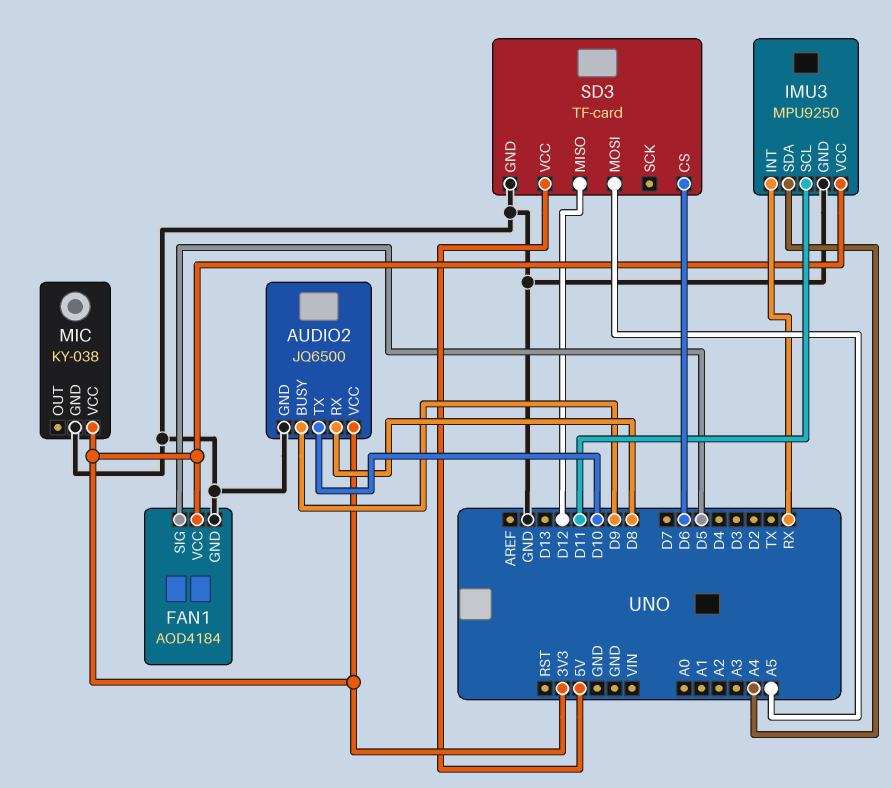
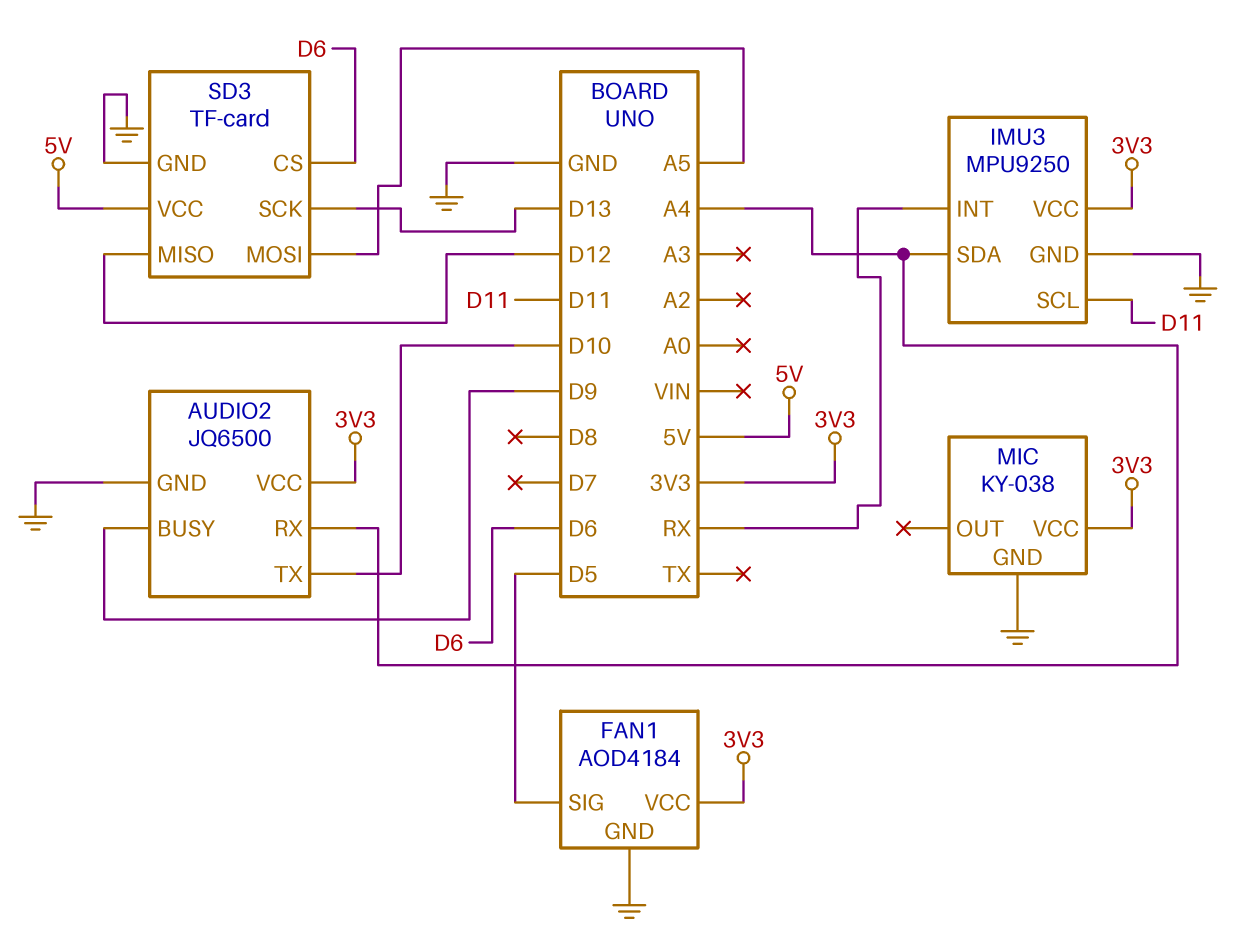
AUDIO2 pin RX: D8 -> A4
SD3 pin SCK: none -> D13

